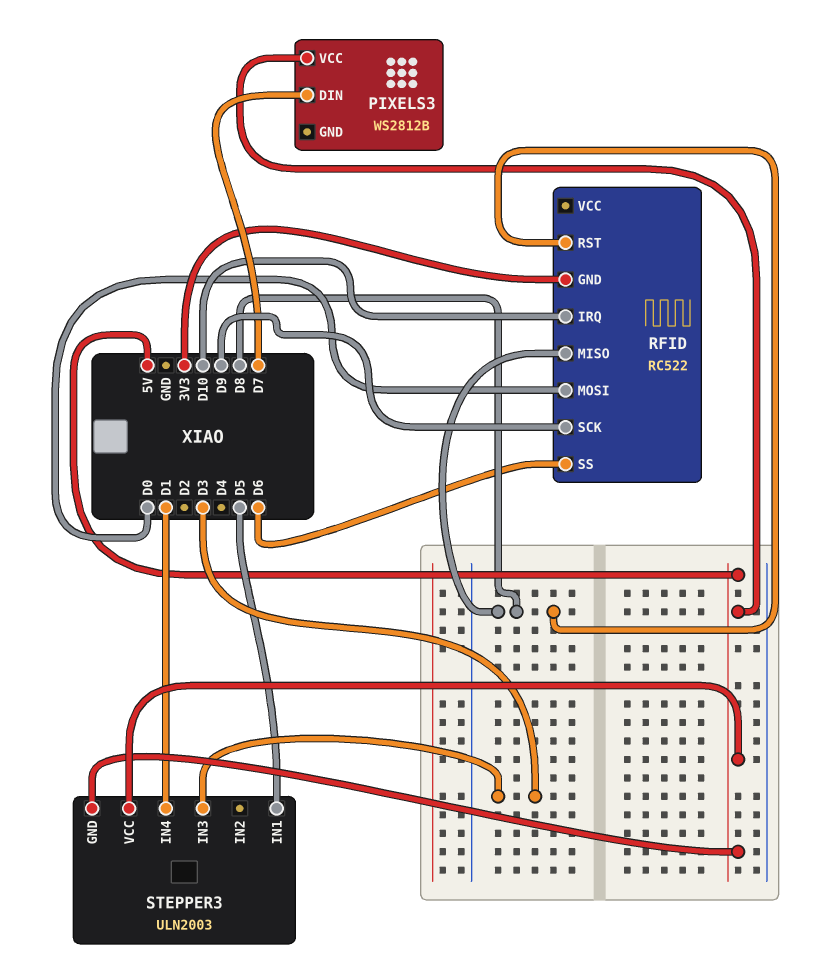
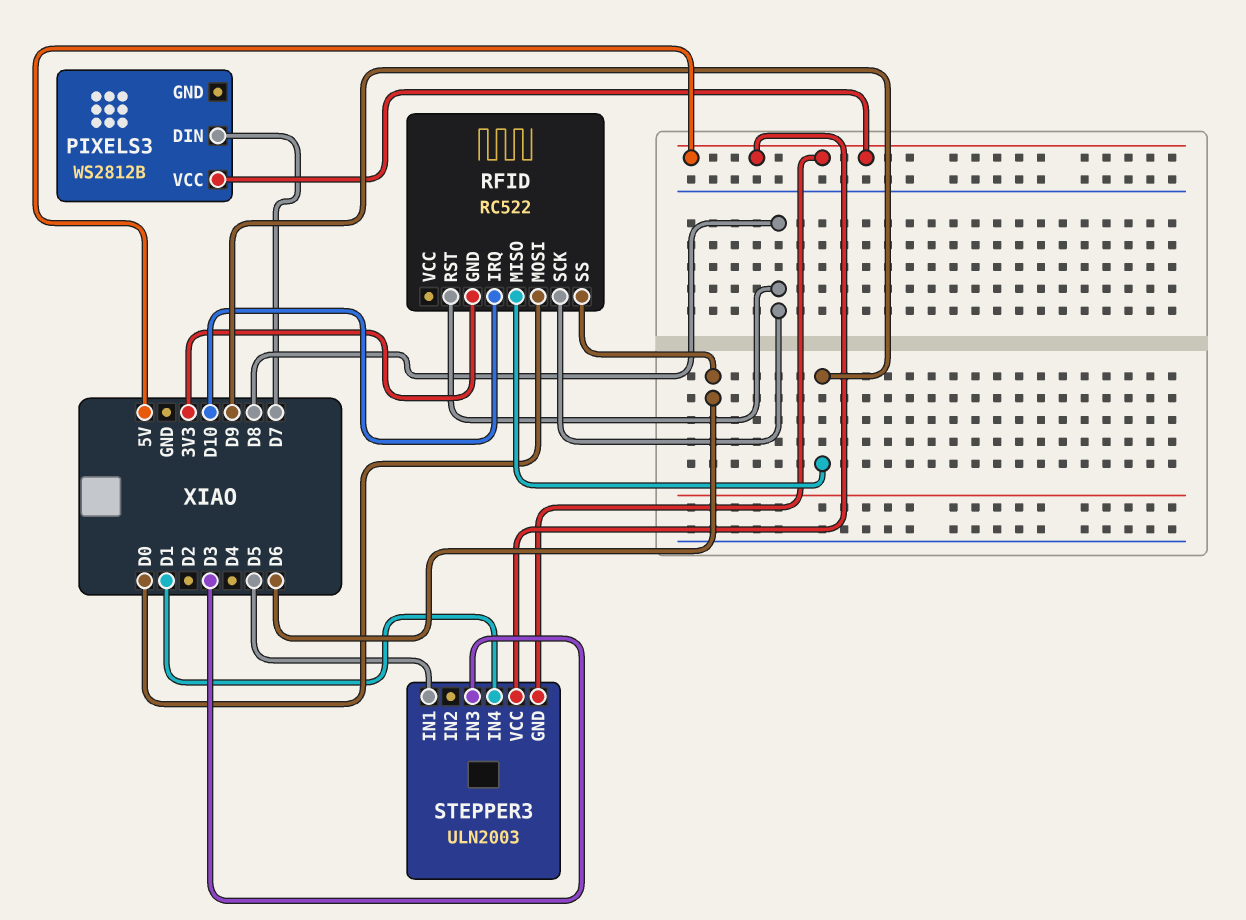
RFID pin MISO: D8 -> D9
RFID pin SCK: D9 -> D8

